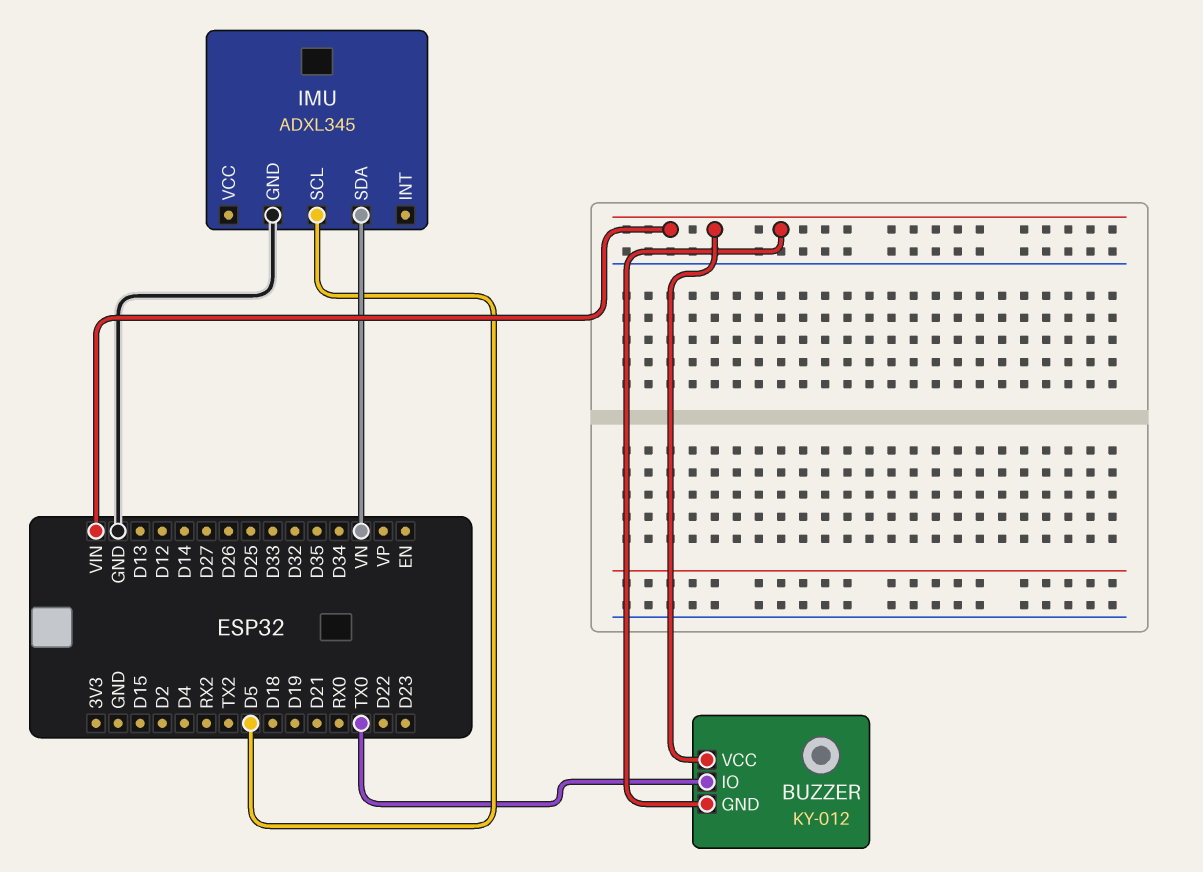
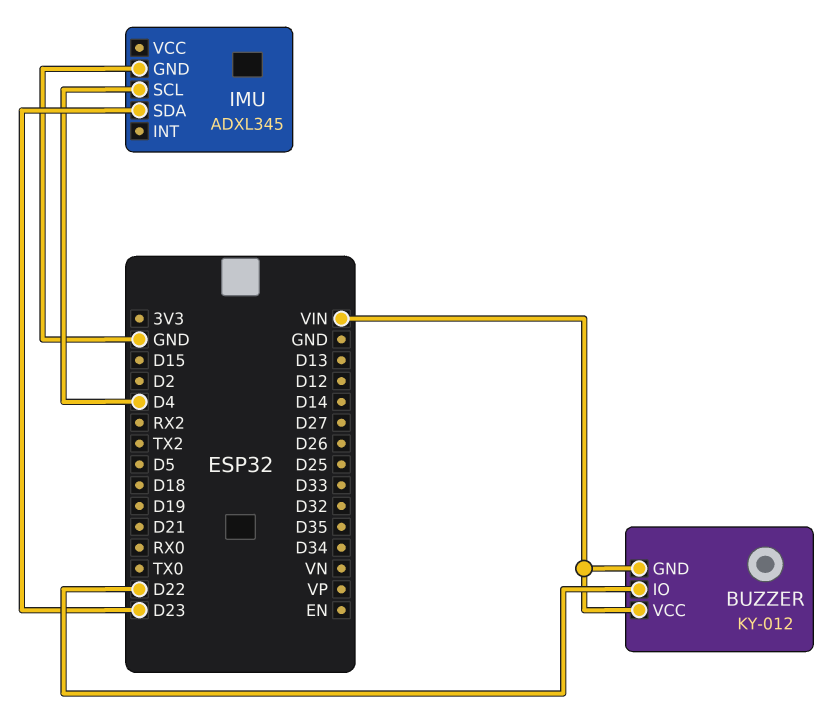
BUZZER pin IO: TX0 -> D22
IMU pin SCL: D5 -> D4
IMU pin SDA: VN -> D23

